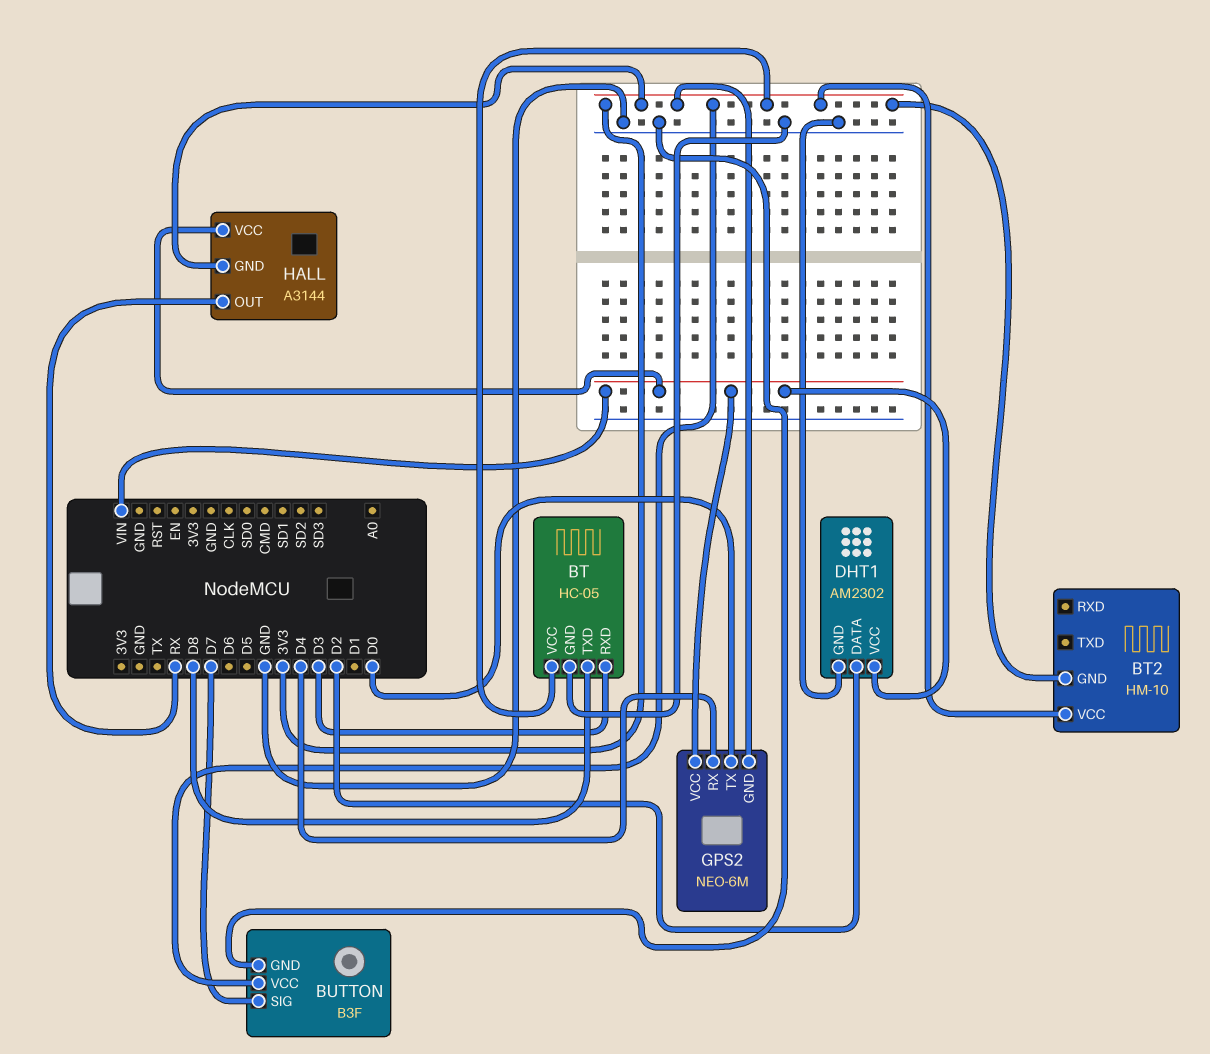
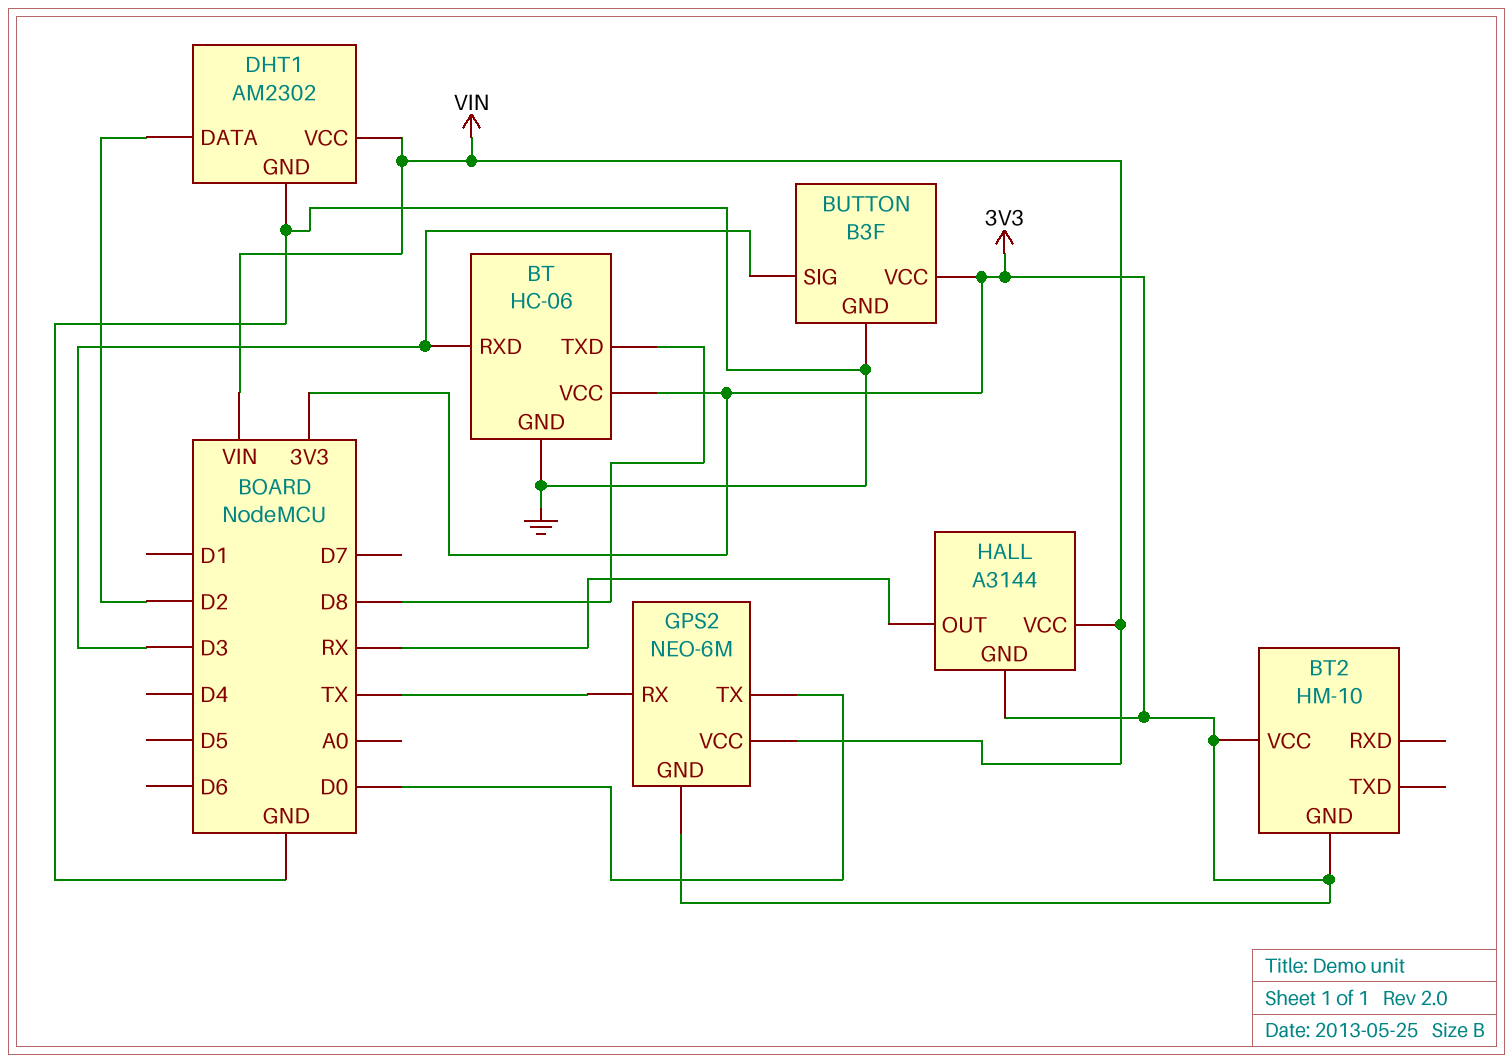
BT: HC-05 -> HC-06
BUTTON pin SIG: D7 -> D3
GPS2 pin RX: D4 -> TX

